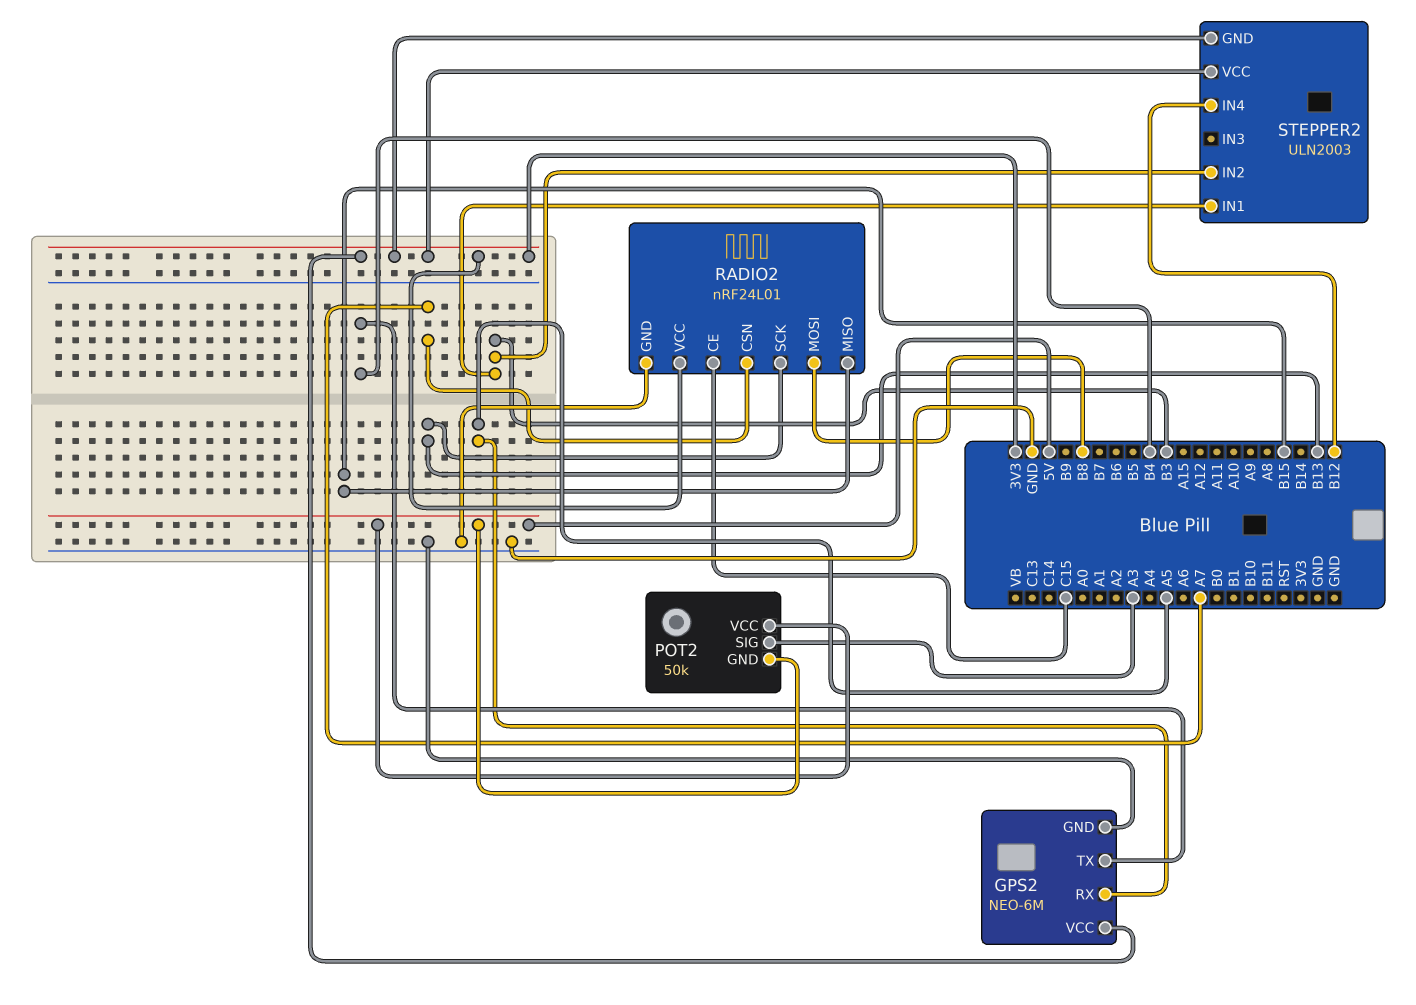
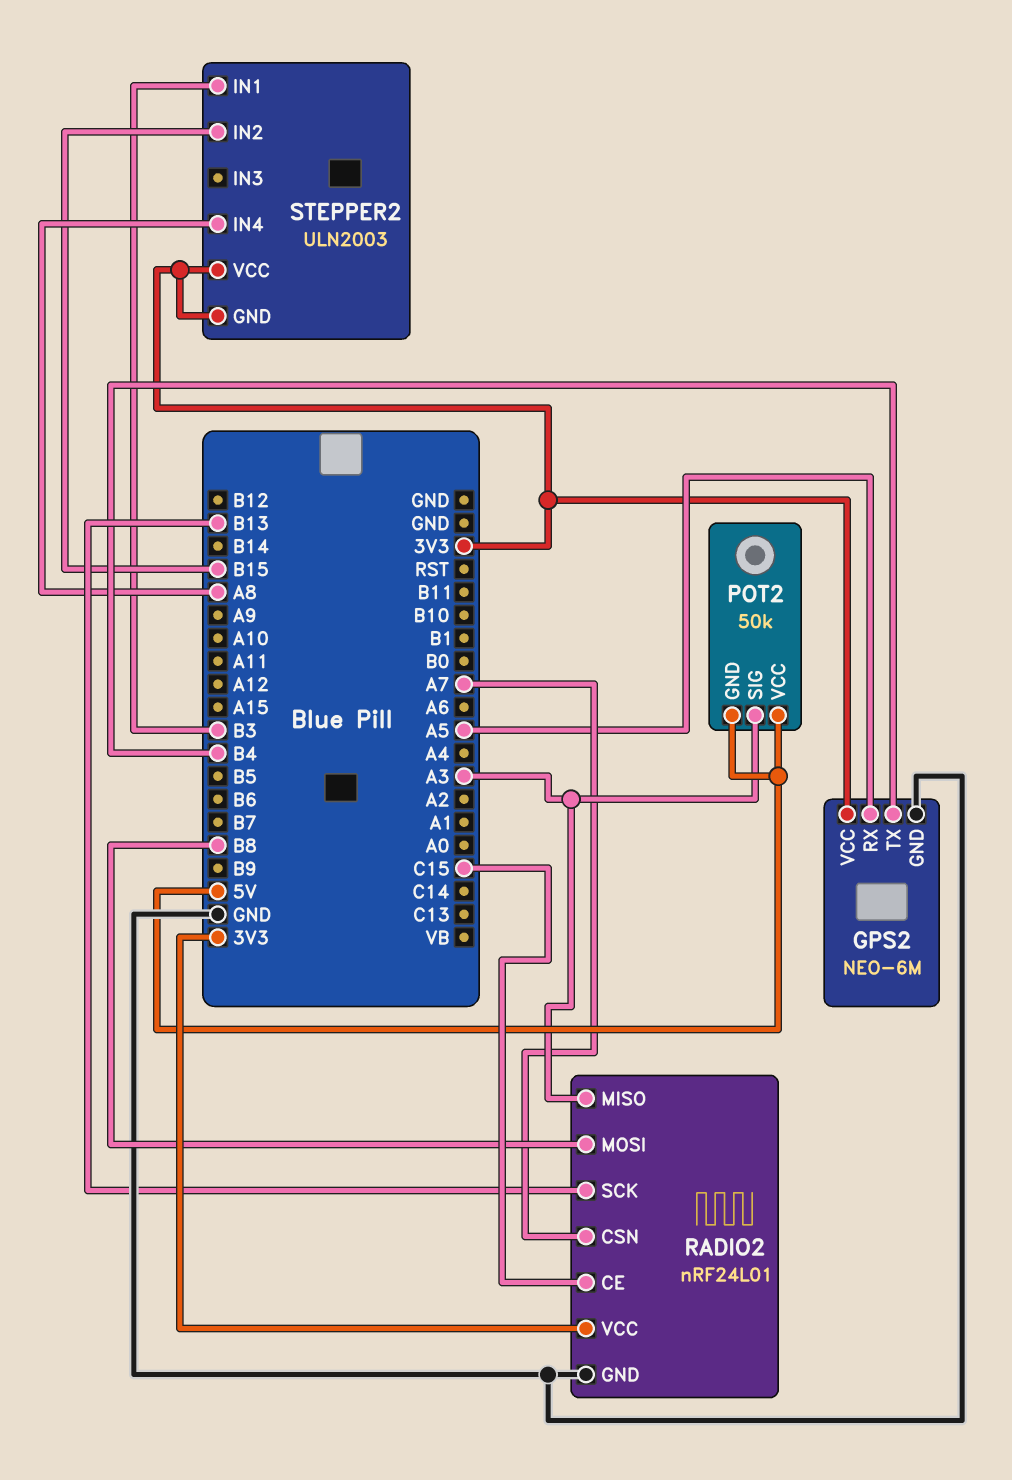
RADIO2 pin MISO: B15 -> A3
STEPPER2 pin IN2: B3 -> B15
STEPPER2 pin IN4: B12 -> A8

